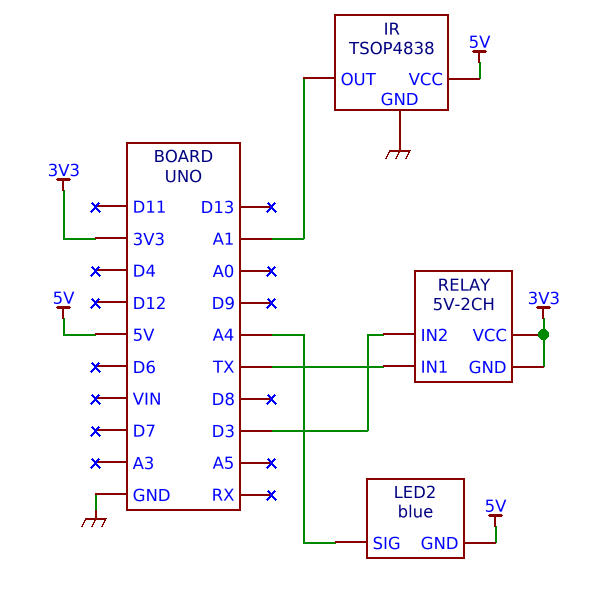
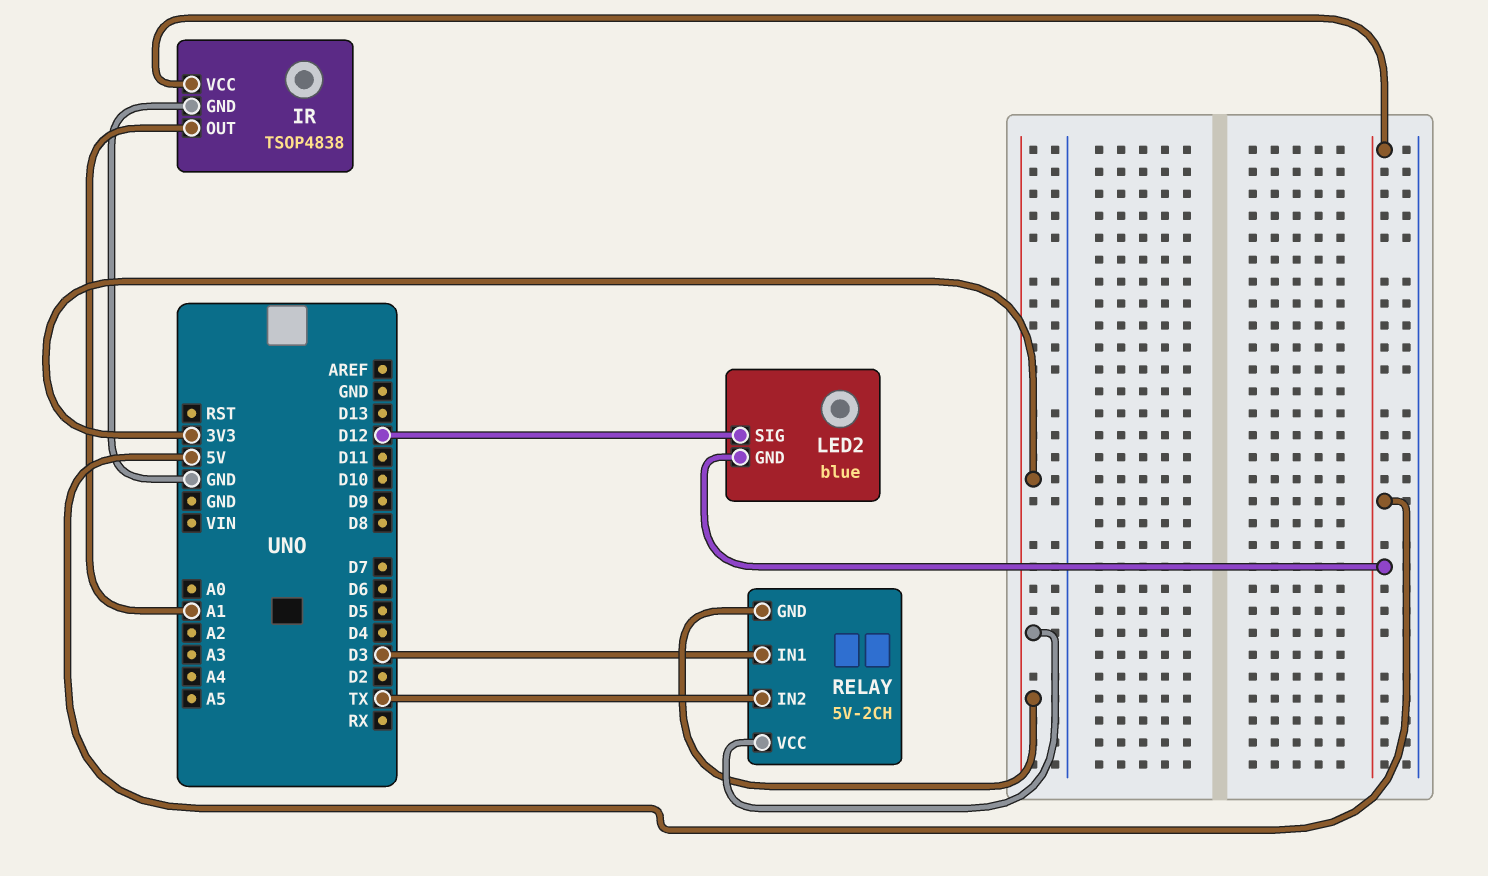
LED2 pin SIG: A4 -> D12
RELAY pin IN1: TX -> D3
RELAY pin IN2: D3 -> TX

